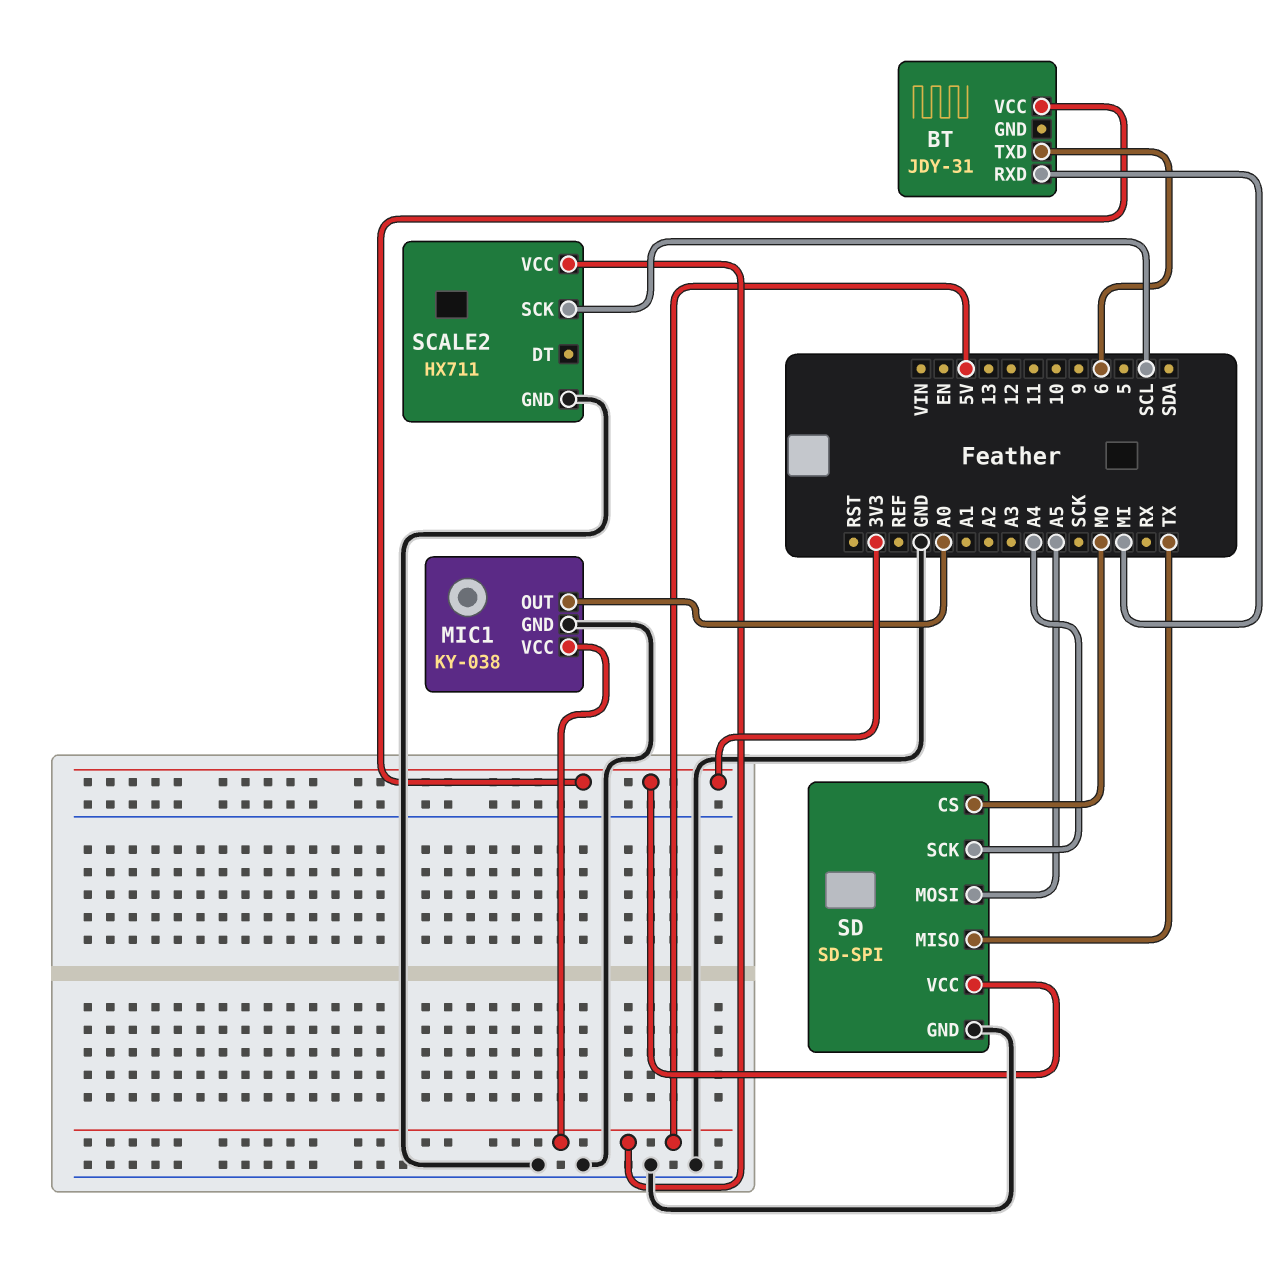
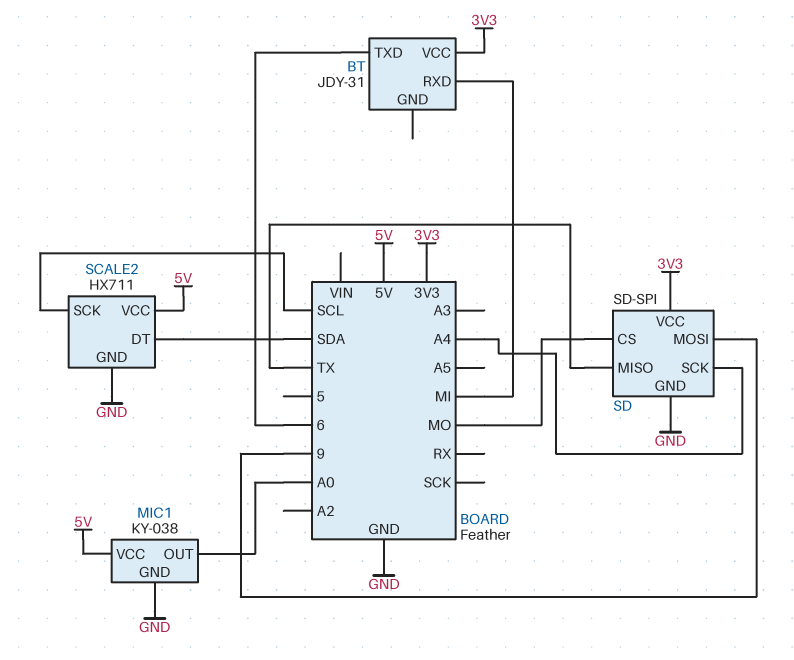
SCALE2 pin DT: none -> SDA
SD pin MOSI: A5 -> 9

